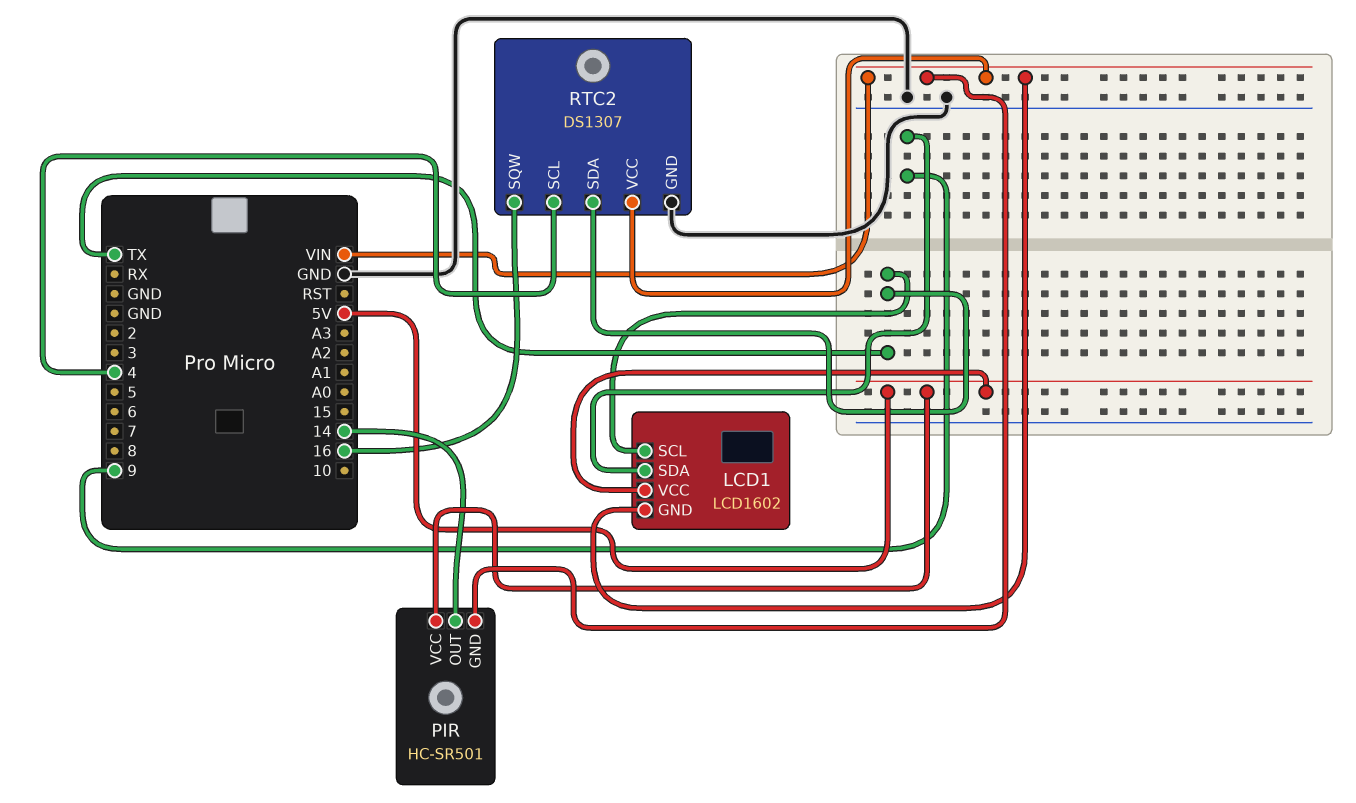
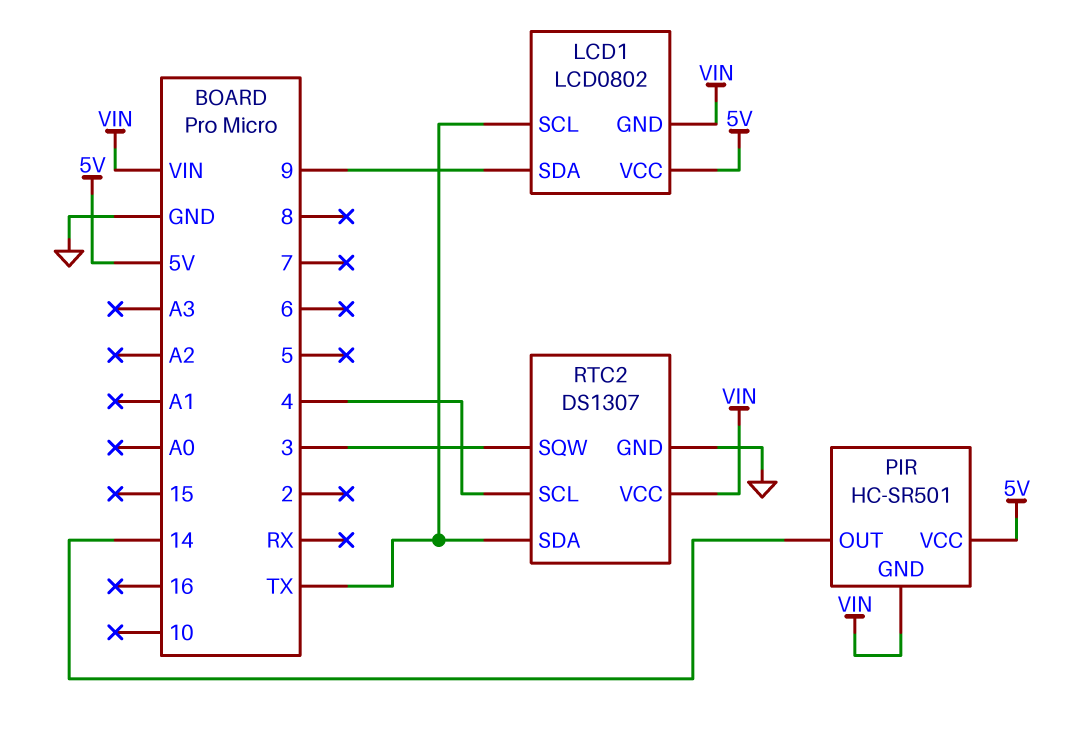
LCD1: LCD1602 -> LCD0802
RTC2 pin SQW: 16 -> 3

